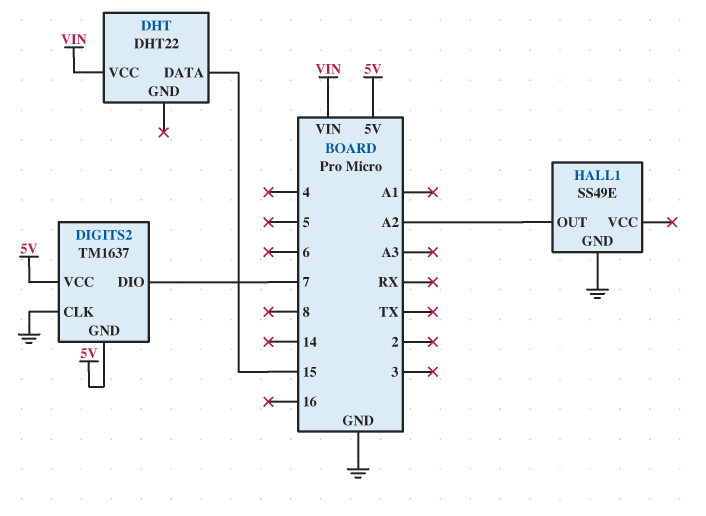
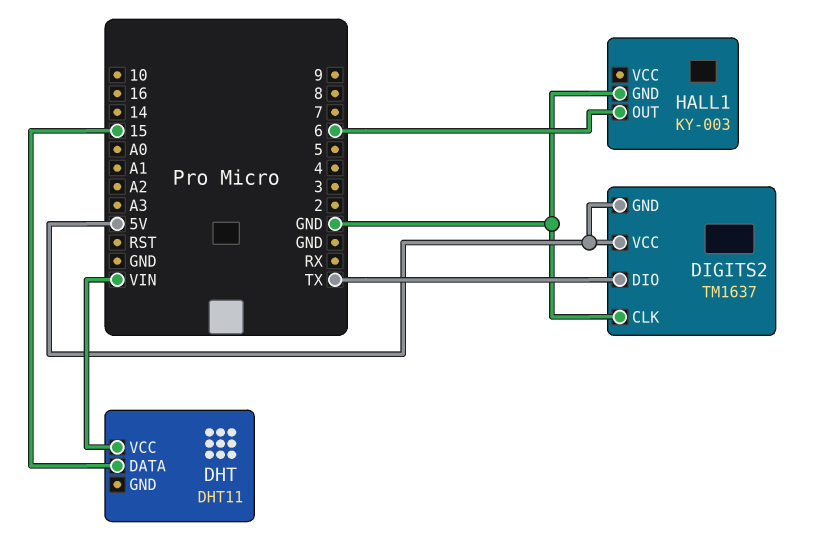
DHT: DHT22 -> DHT11
DIGITS2 pin DIO: 7 -> TX
HALL1: SS49E -> KY-003
HALL1 pin OUT: A2 -> 6

